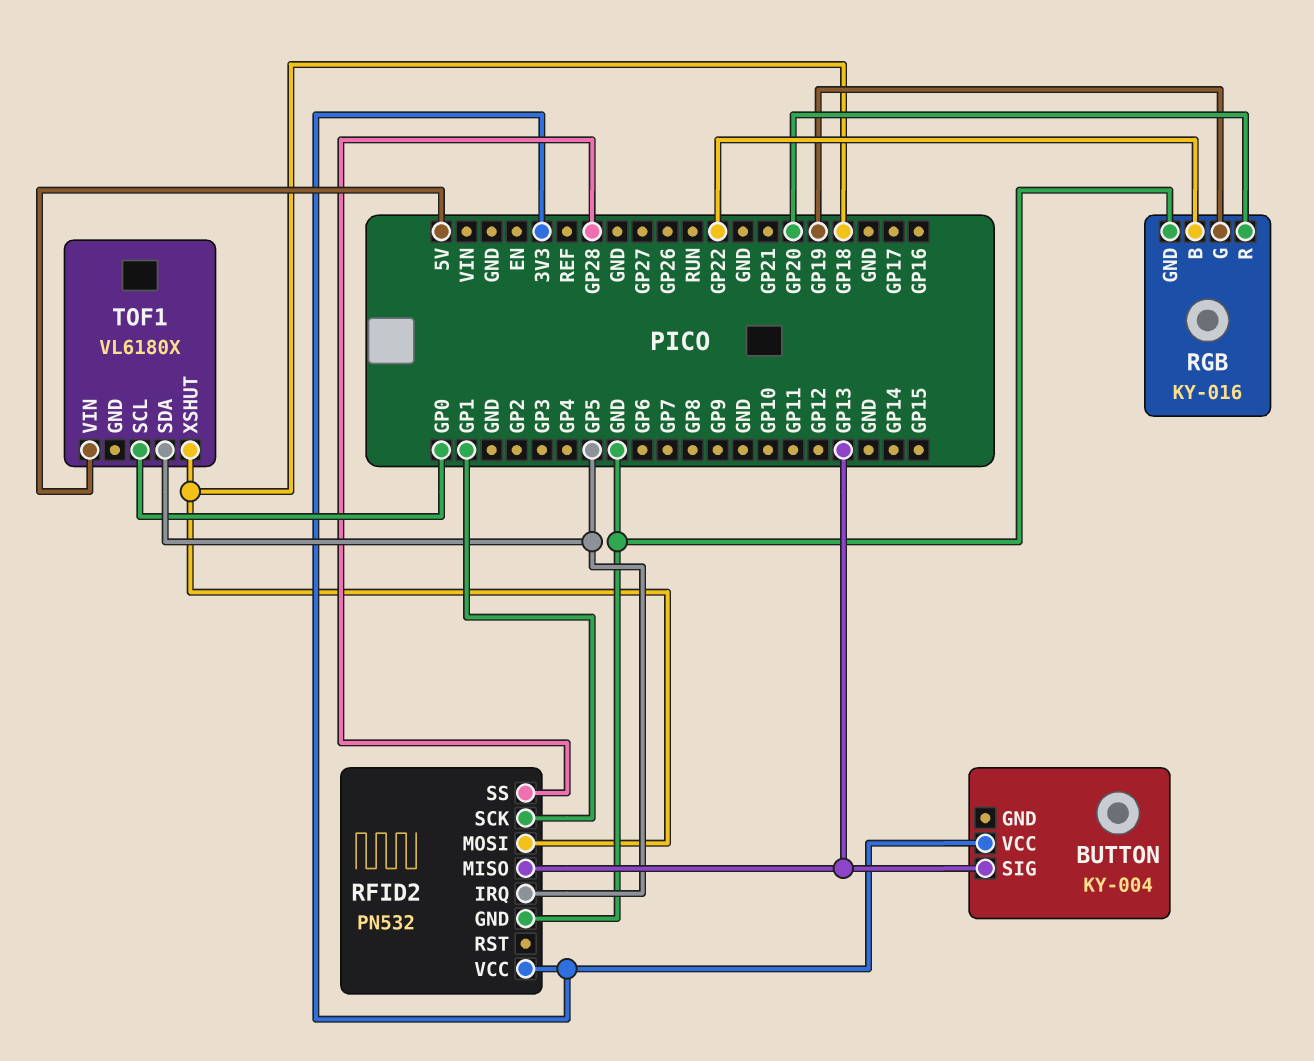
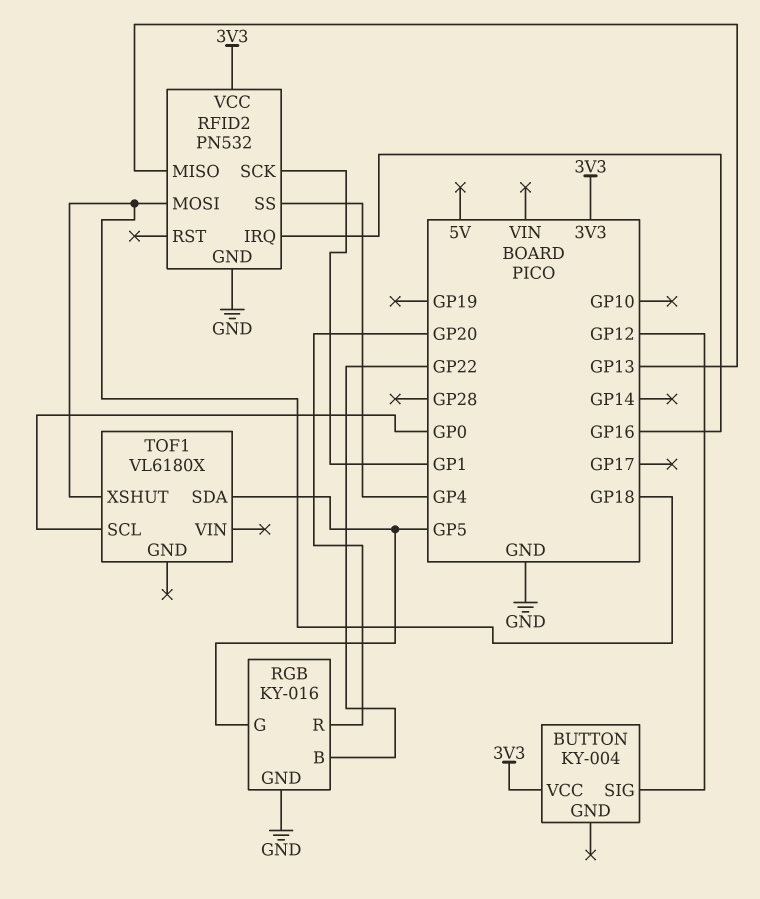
BUTTON pin SIG: GP13 -> GP12
RFID2 pin IRQ: GP5 -> GP16
RFID2 pin SS: GP28 -> GP4
RGB pin G: GP19 -> GP5
TOF1 pin VIN: 5V -> none

